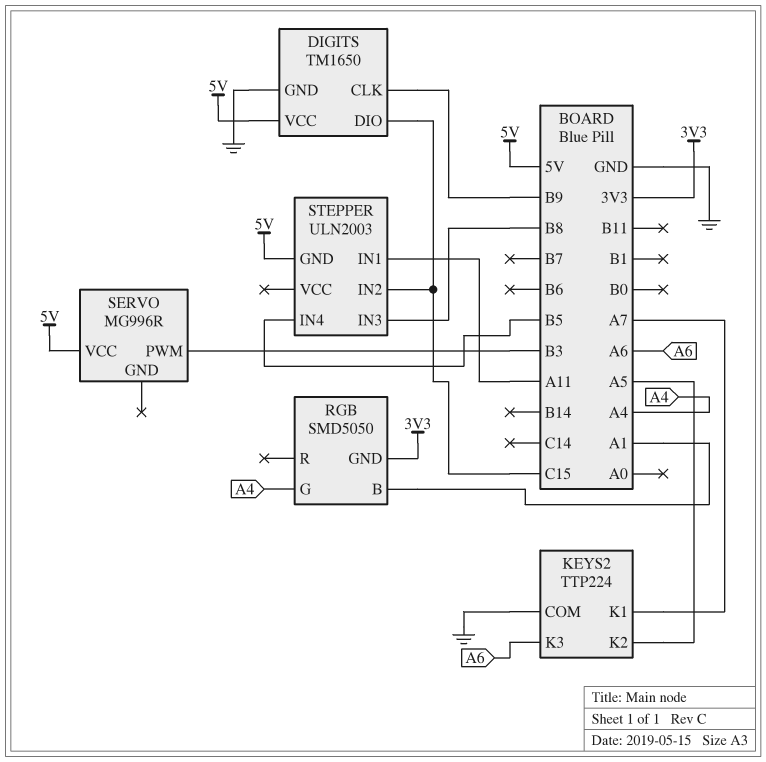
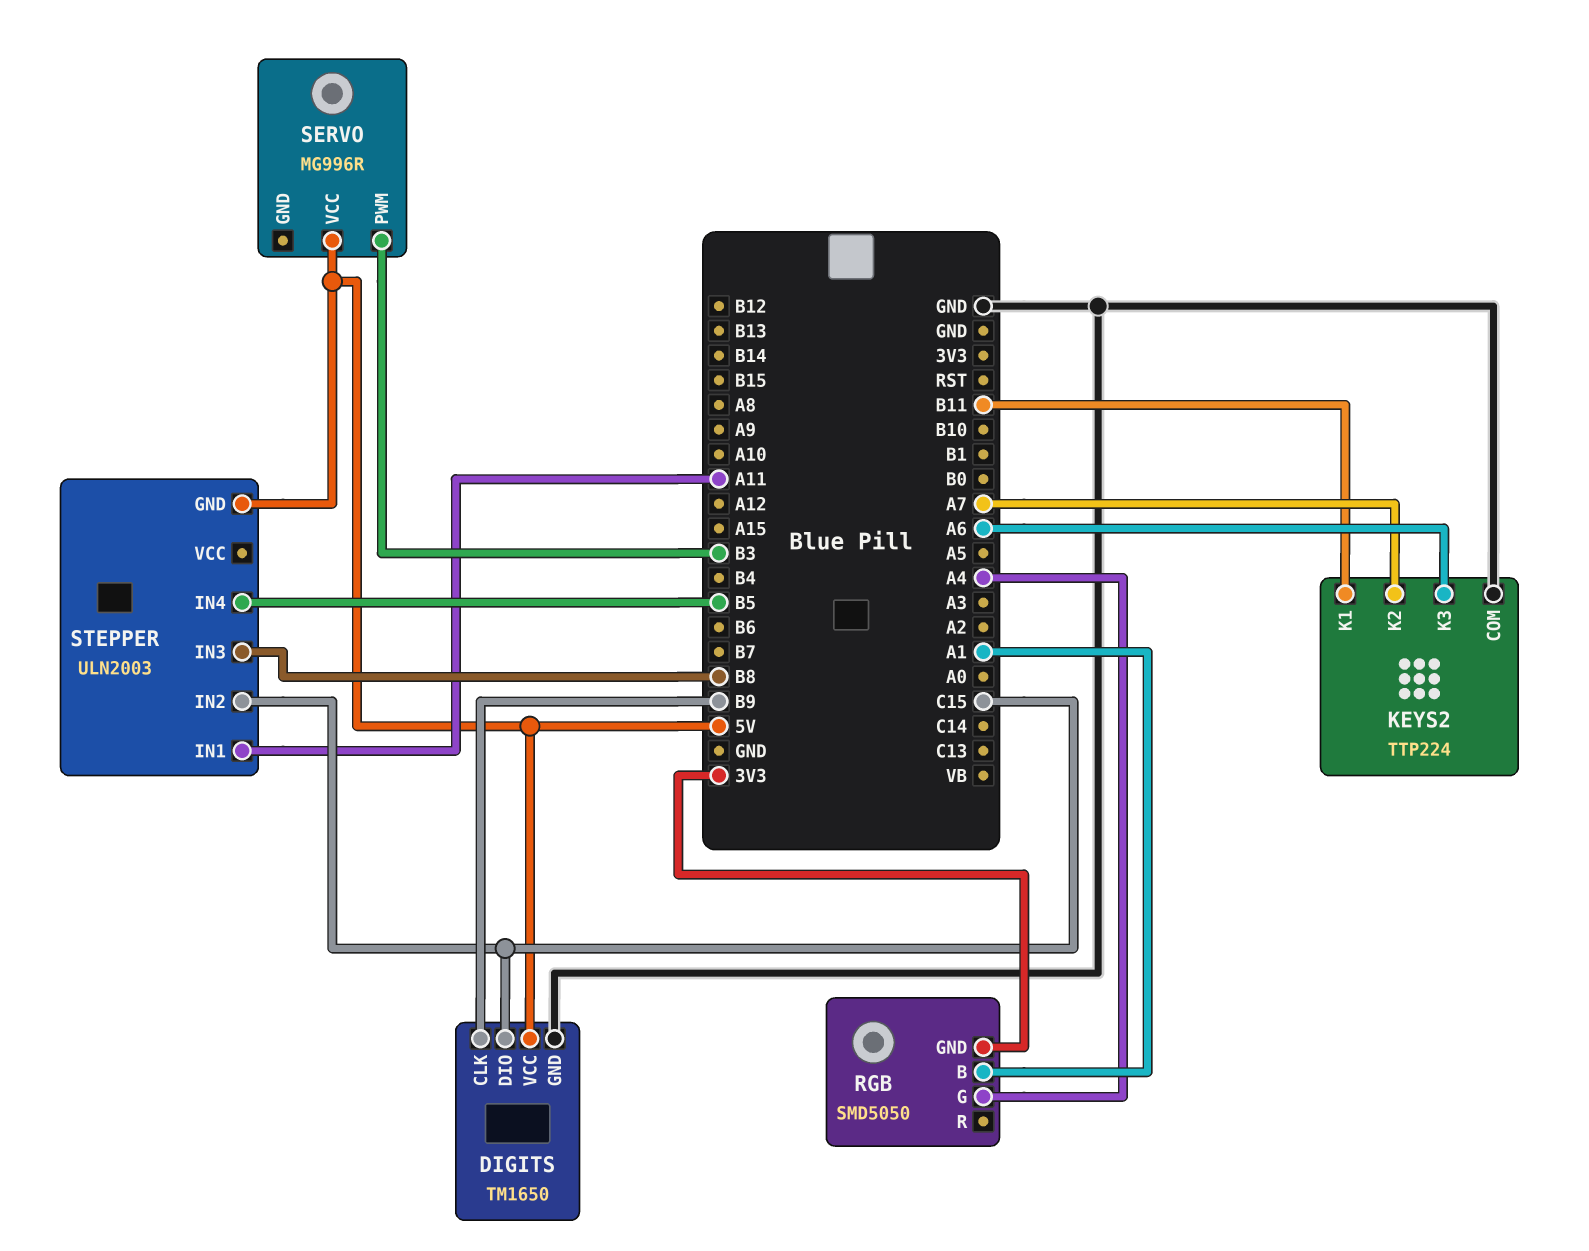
KEYS2 pin K1: A7 -> B11
KEYS2 pin K2: A5 -> A7

